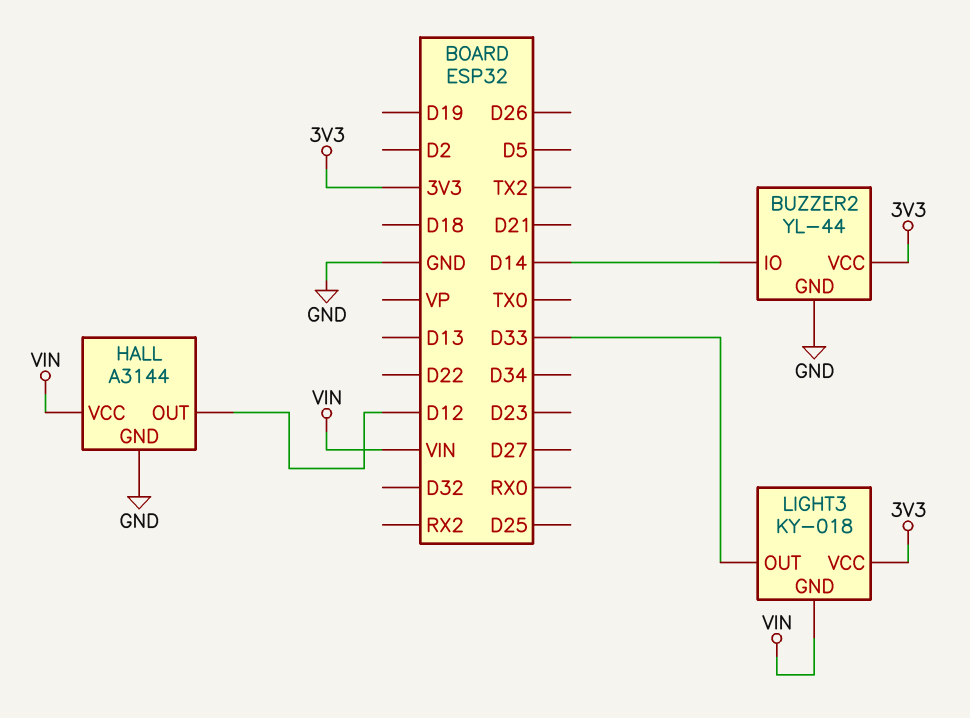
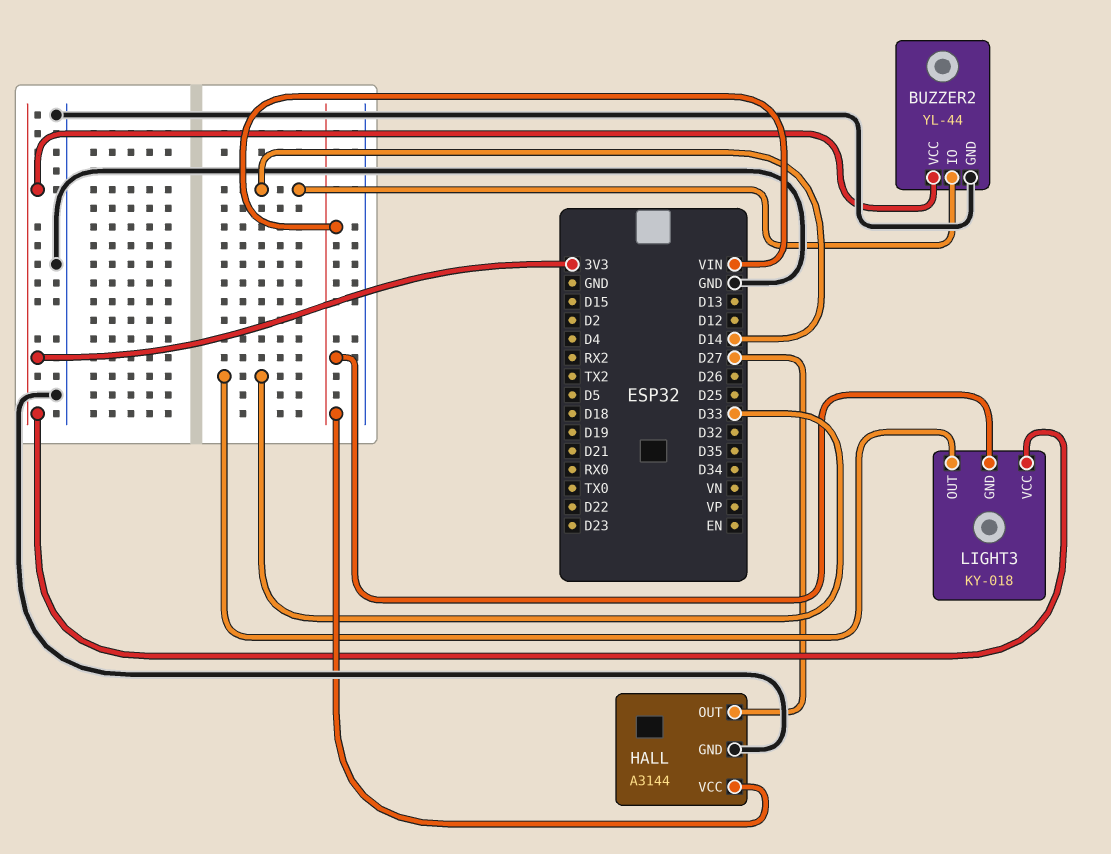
HALL pin OUT: D12 -> D27

